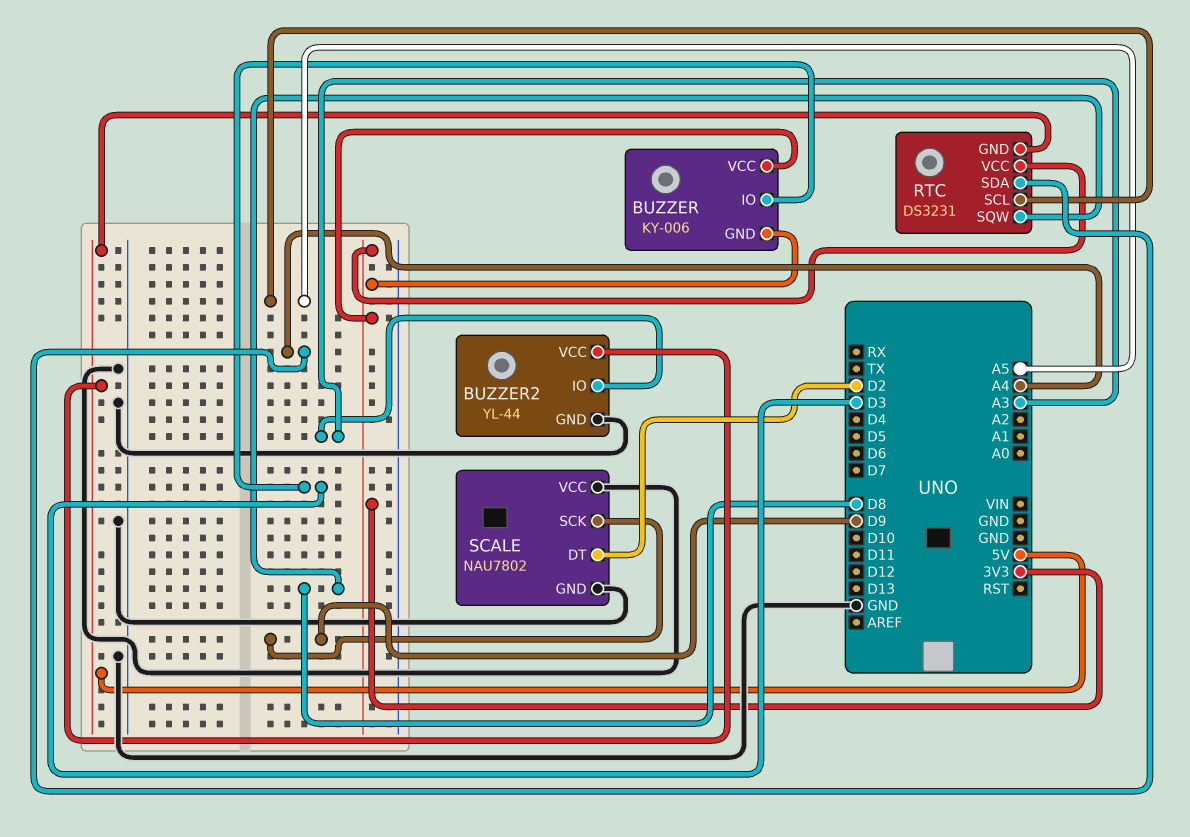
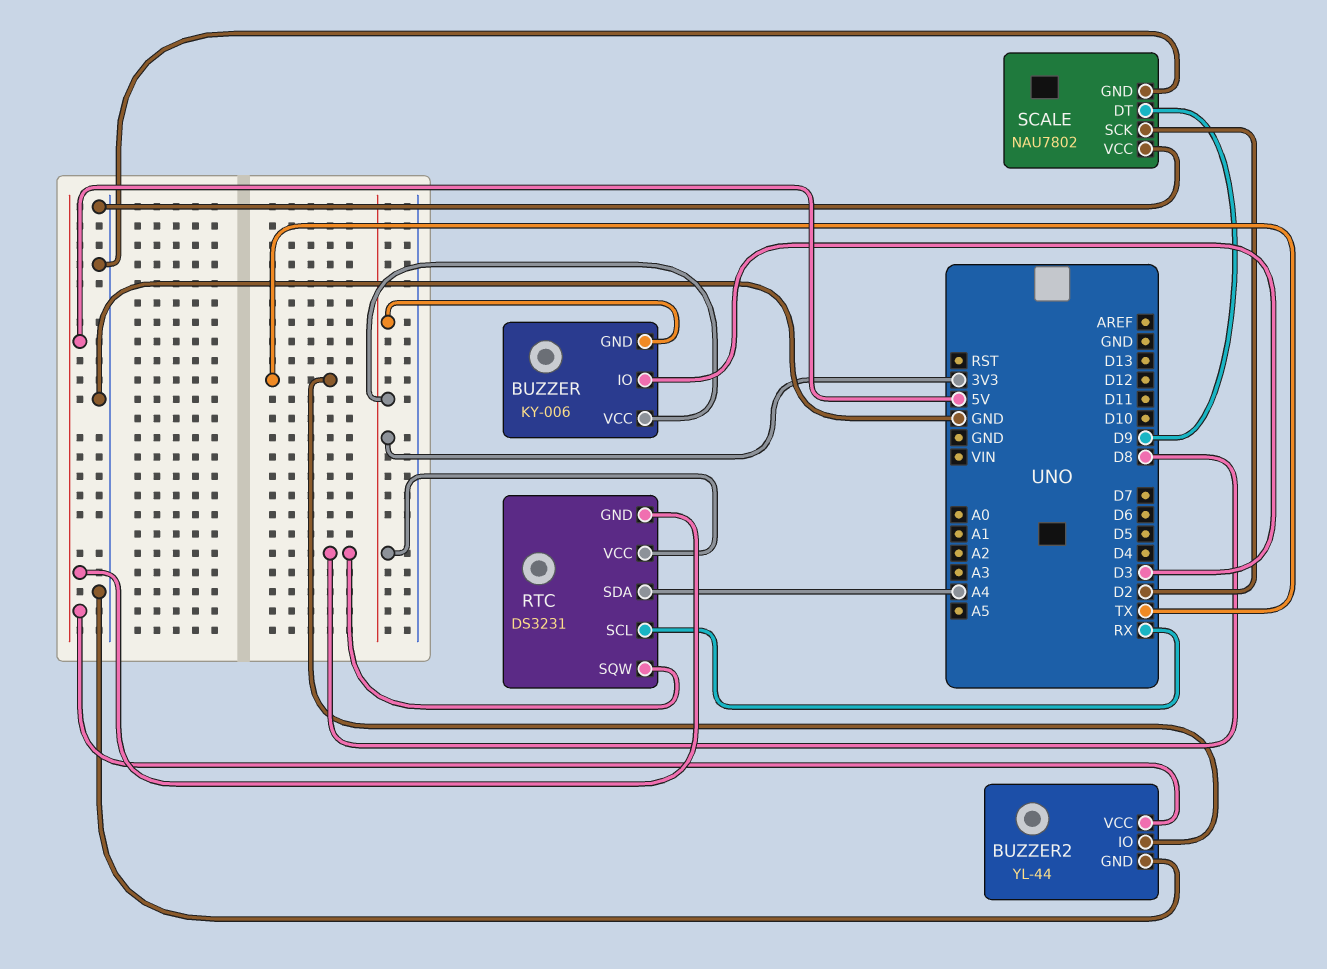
BUZZER2 pin IO: A3 -> TX
RTC pin SCL: A5 -> RX
SCALE pin DT: D2 -> D9
SCALE pin SCK: D9 -> D2

